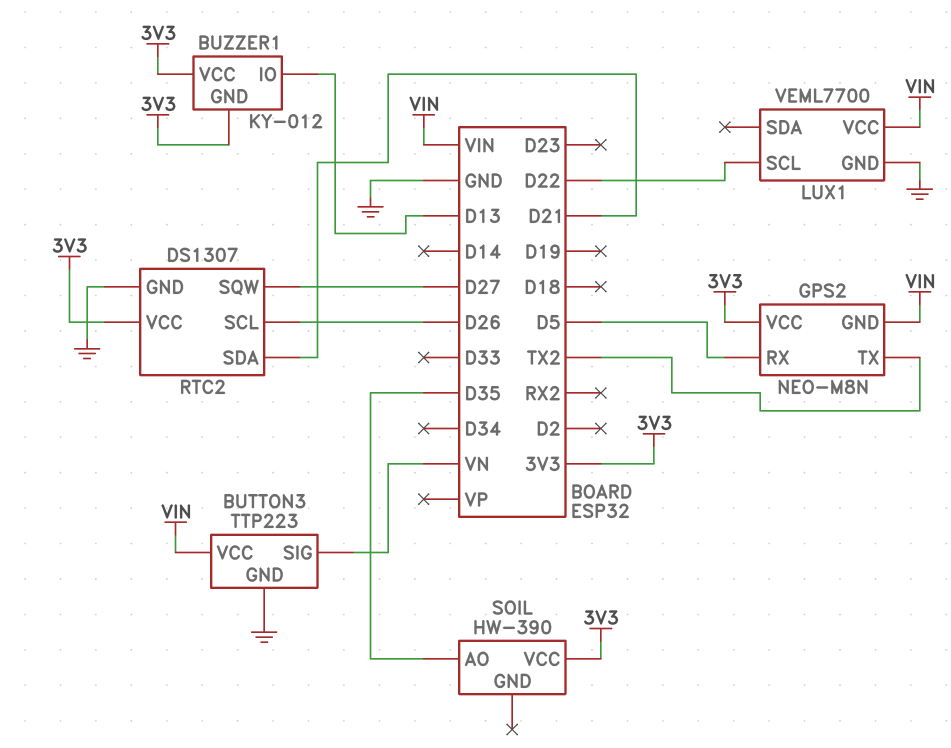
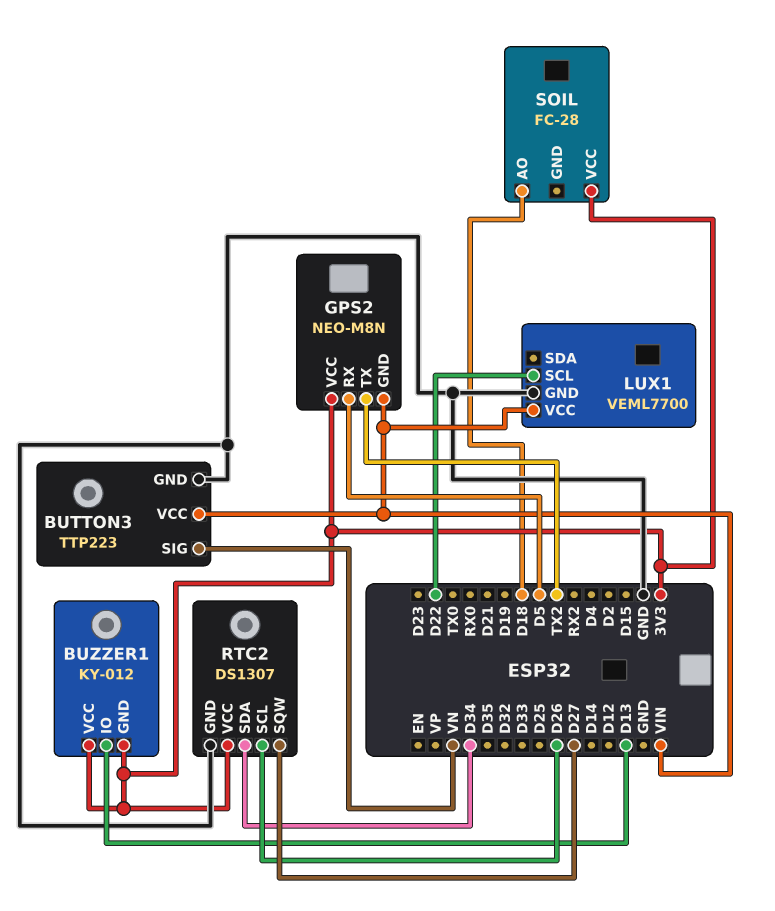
RTC2 pin SDA: D21 -> D34
SOIL: HW-390 -> FC-28
SOIL pin AO: D35 -> D18

